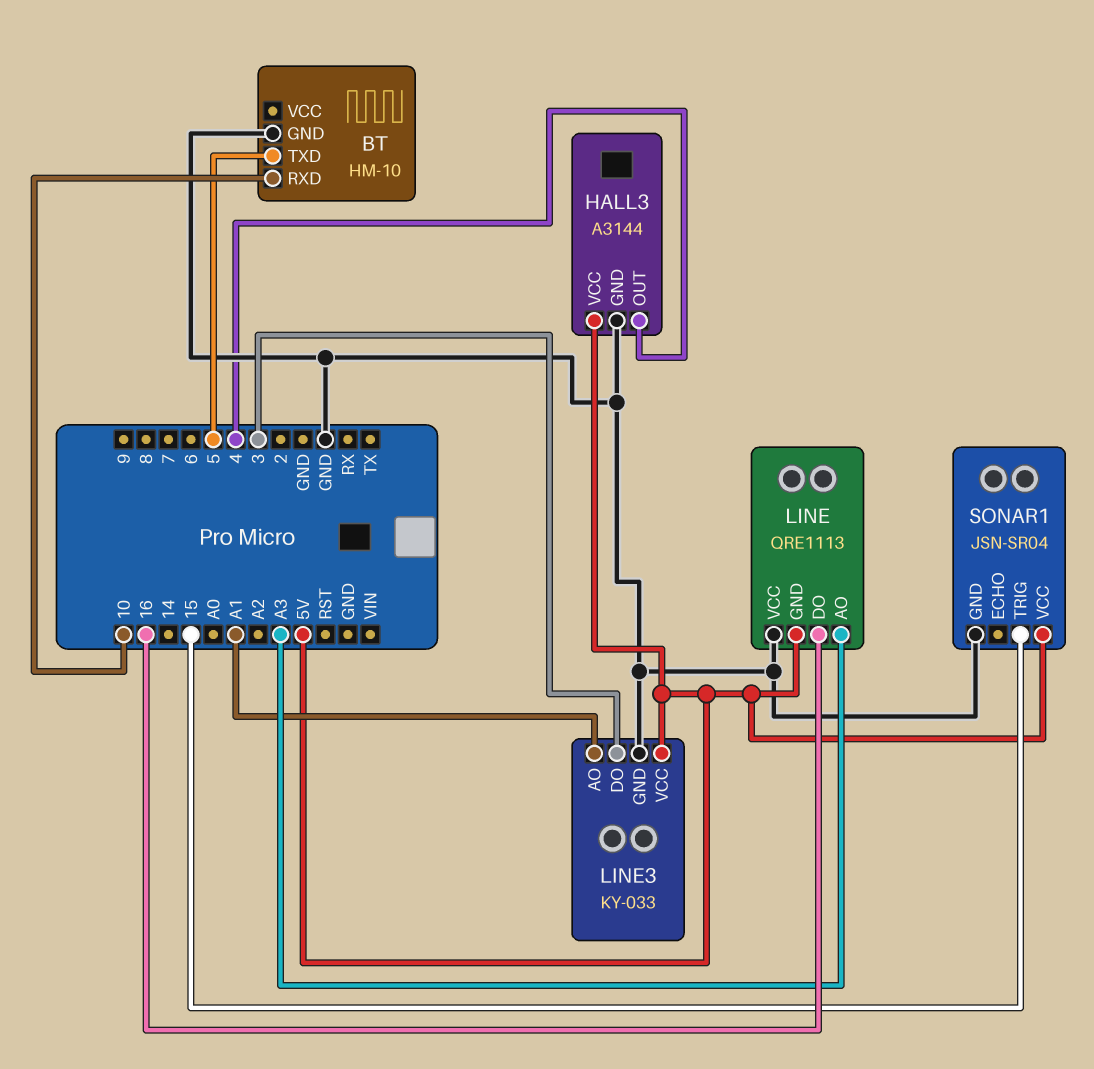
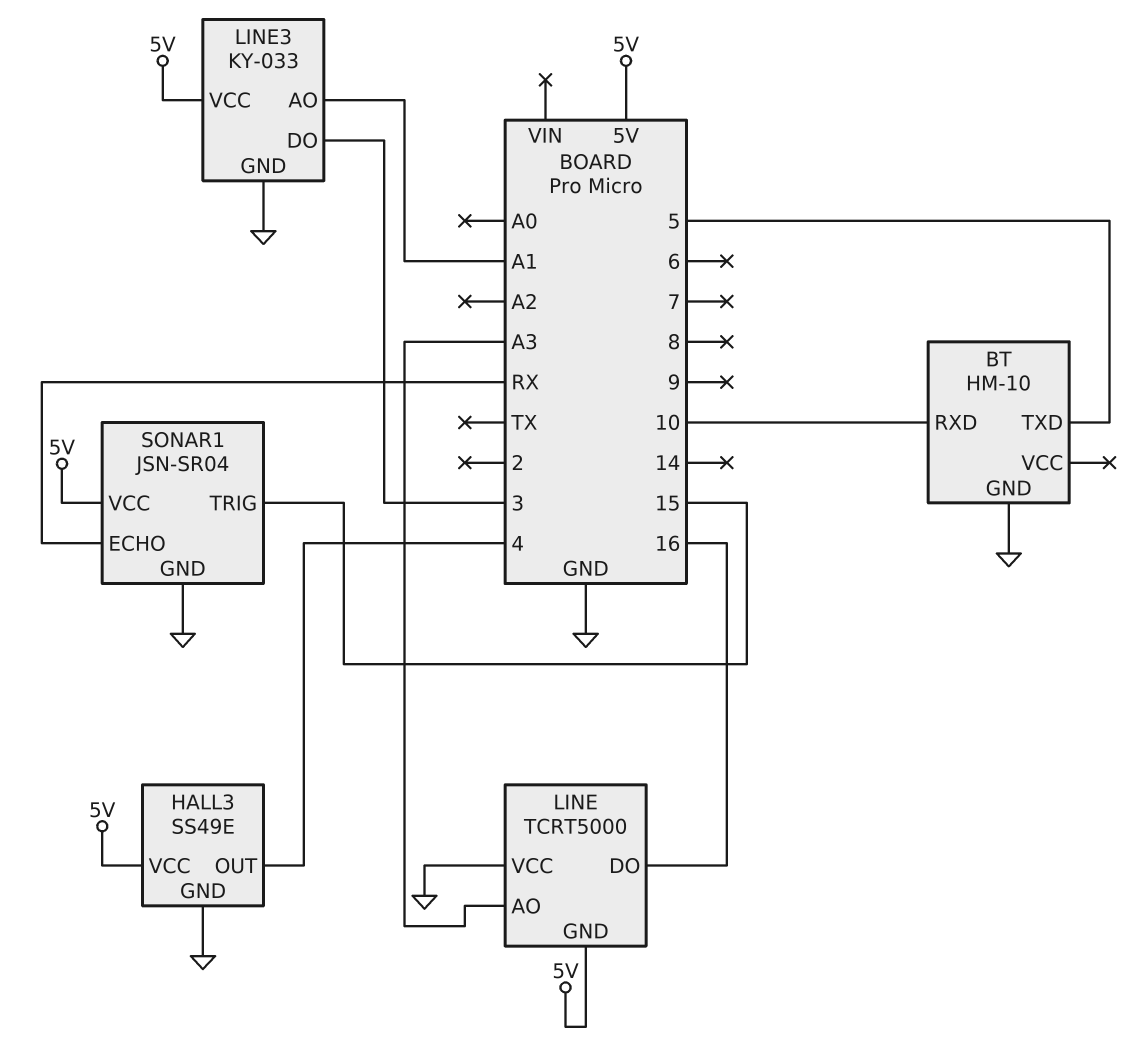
HALL3: A3144 -> SS49E
LINE: QRE1113 -> TCRT5000
SONAR1 pin ECHO: none -> RX

